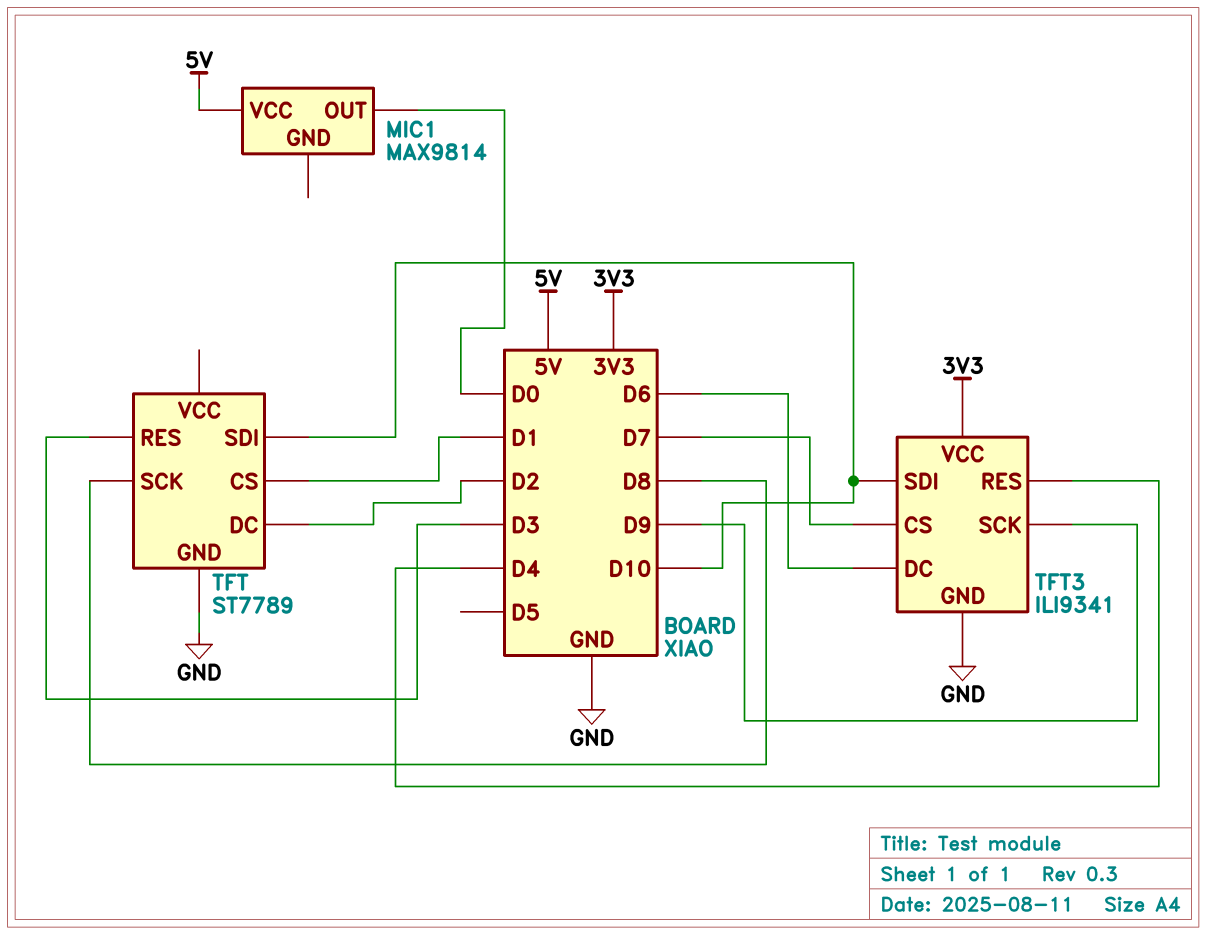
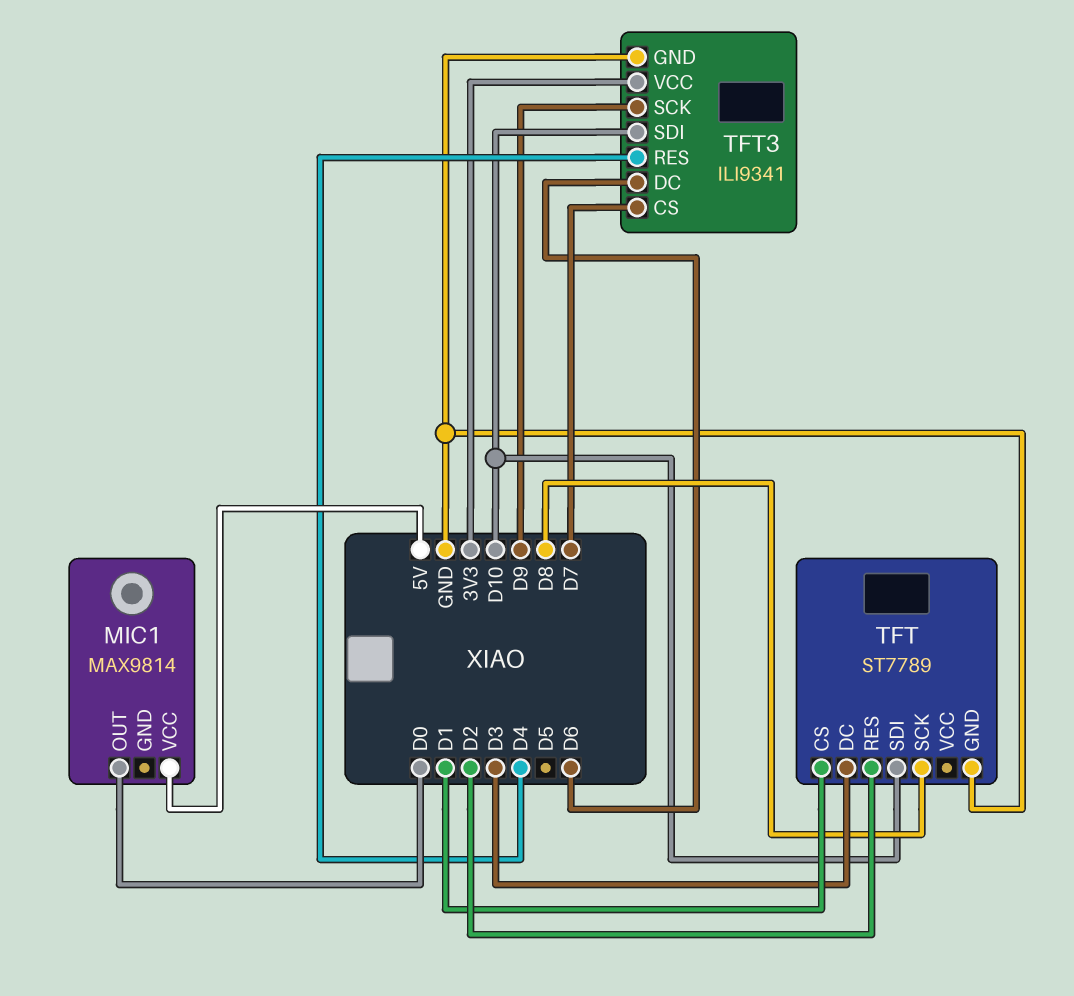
TFT pin DC: D2 -> D3
TFT pin RES: D3 -> D2

